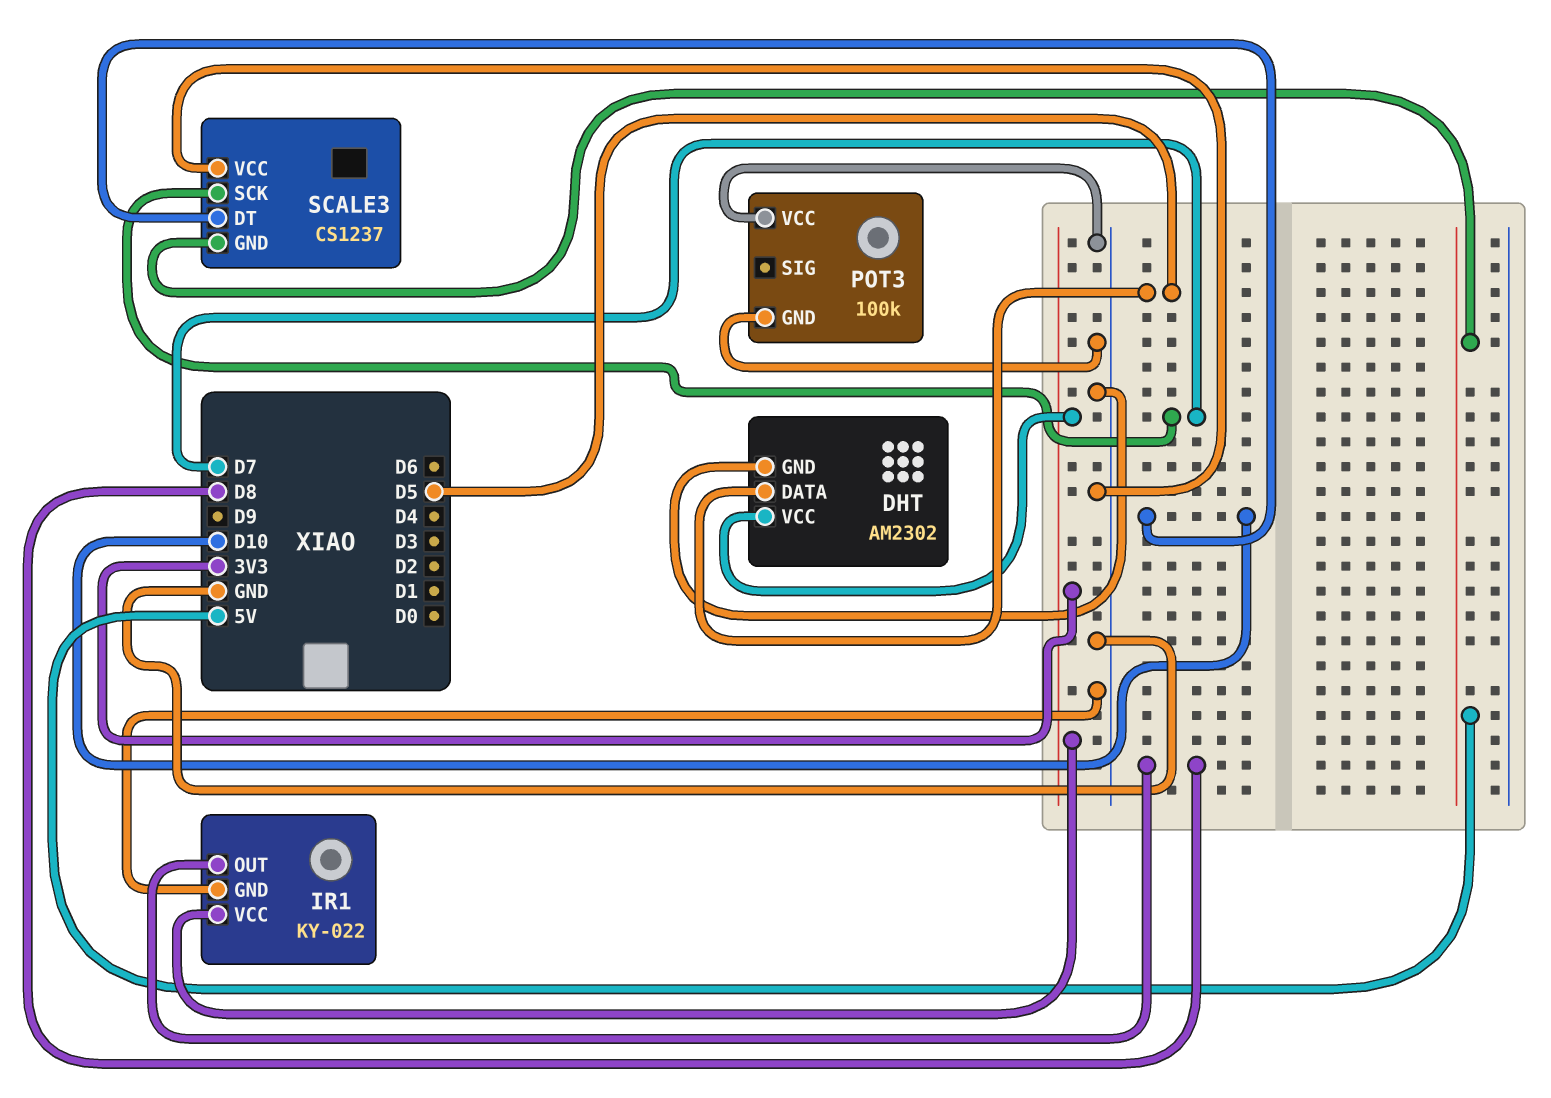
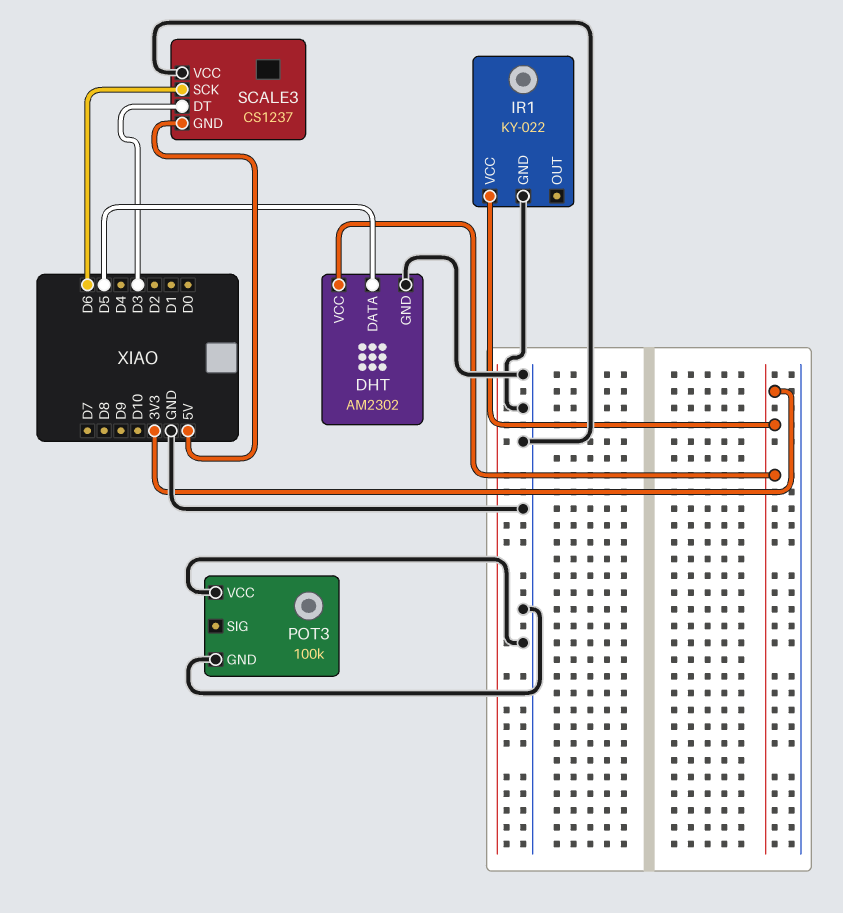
IR1 pin OUT: D8 -> none
SCALE3 pin DT: D10 -> D3
SCALE3 pin SCK: D7 -> D6

